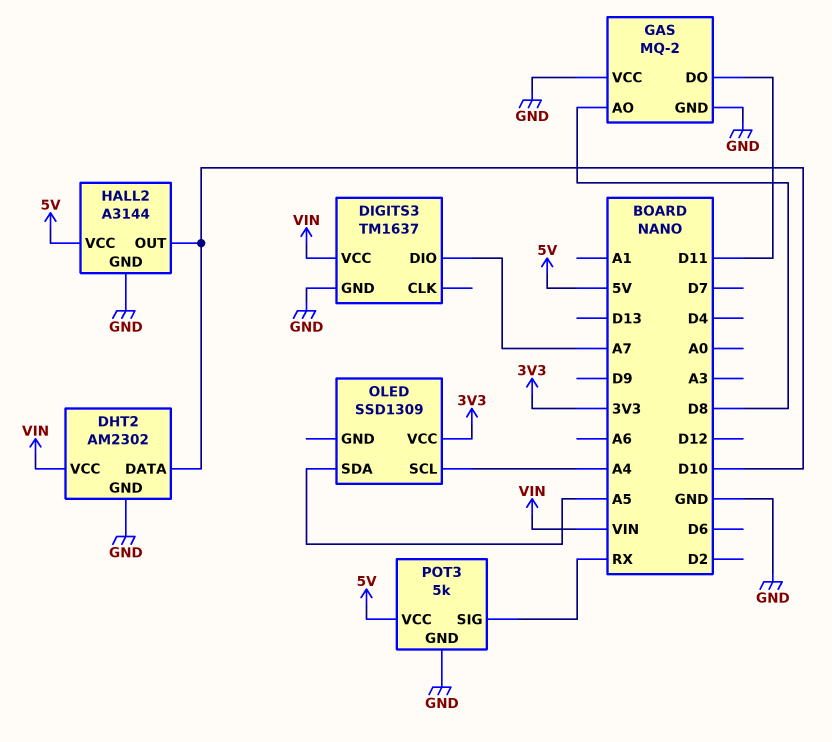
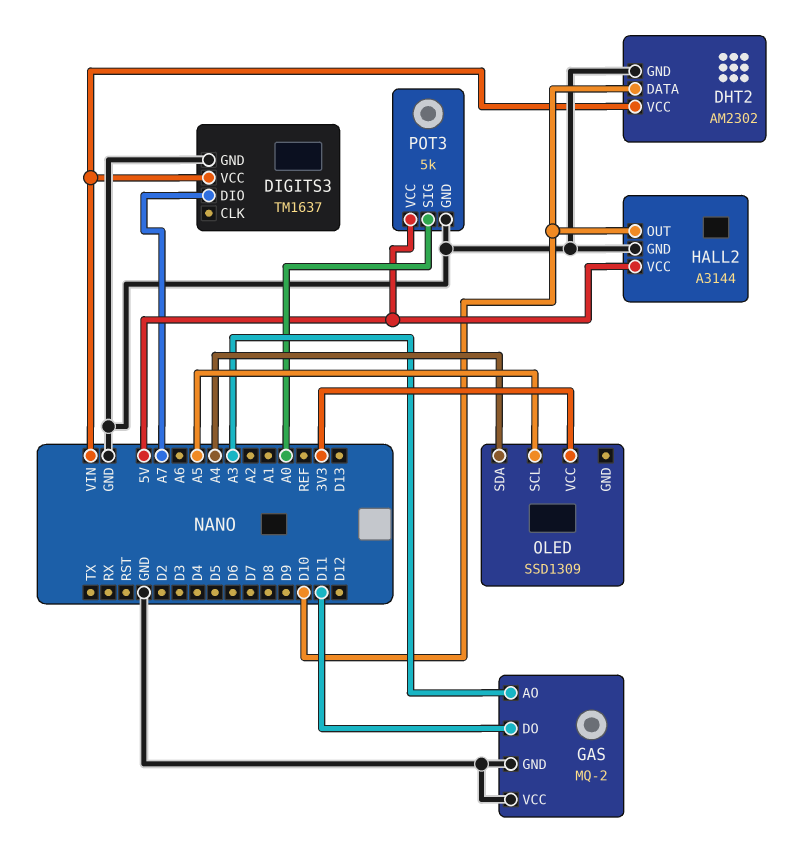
GAS pin AO: D8 -> A3
OLED pin SCL: A4 -> A5
OLED pin SDA: A5 -> A4
POT3 pin SIG: RX -> A0

